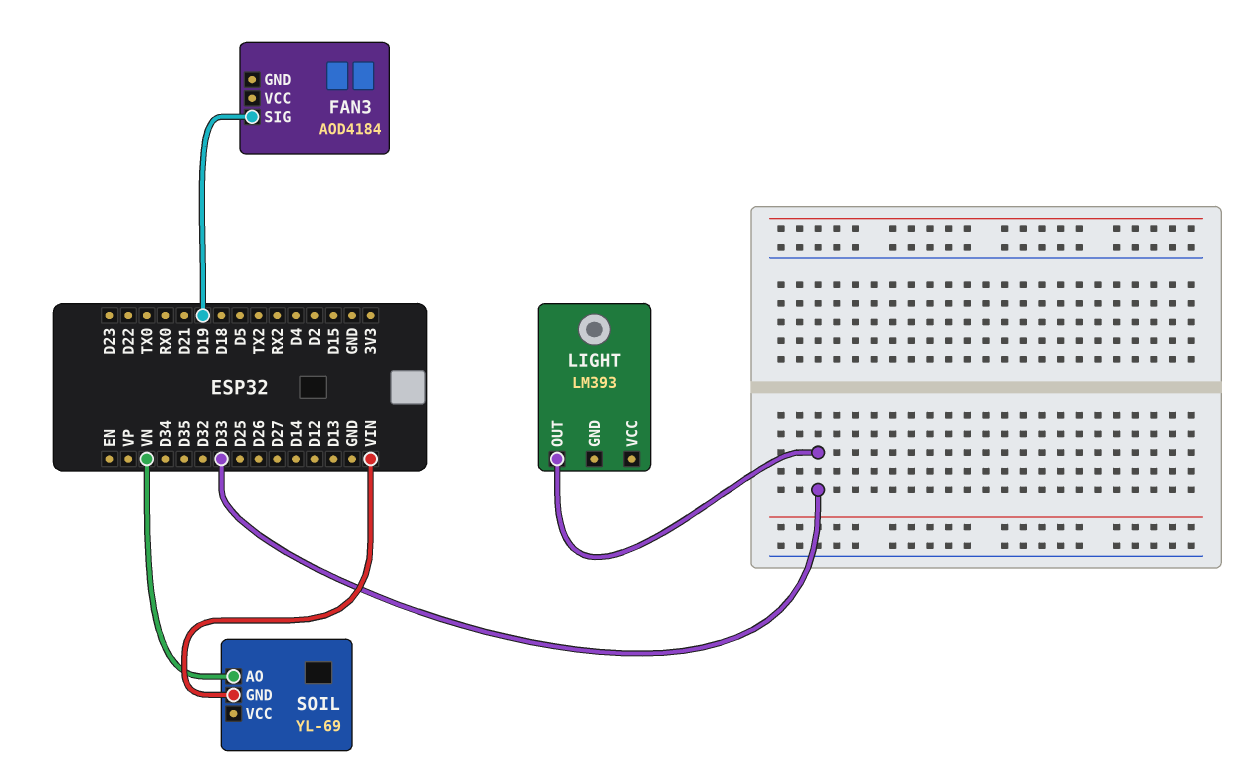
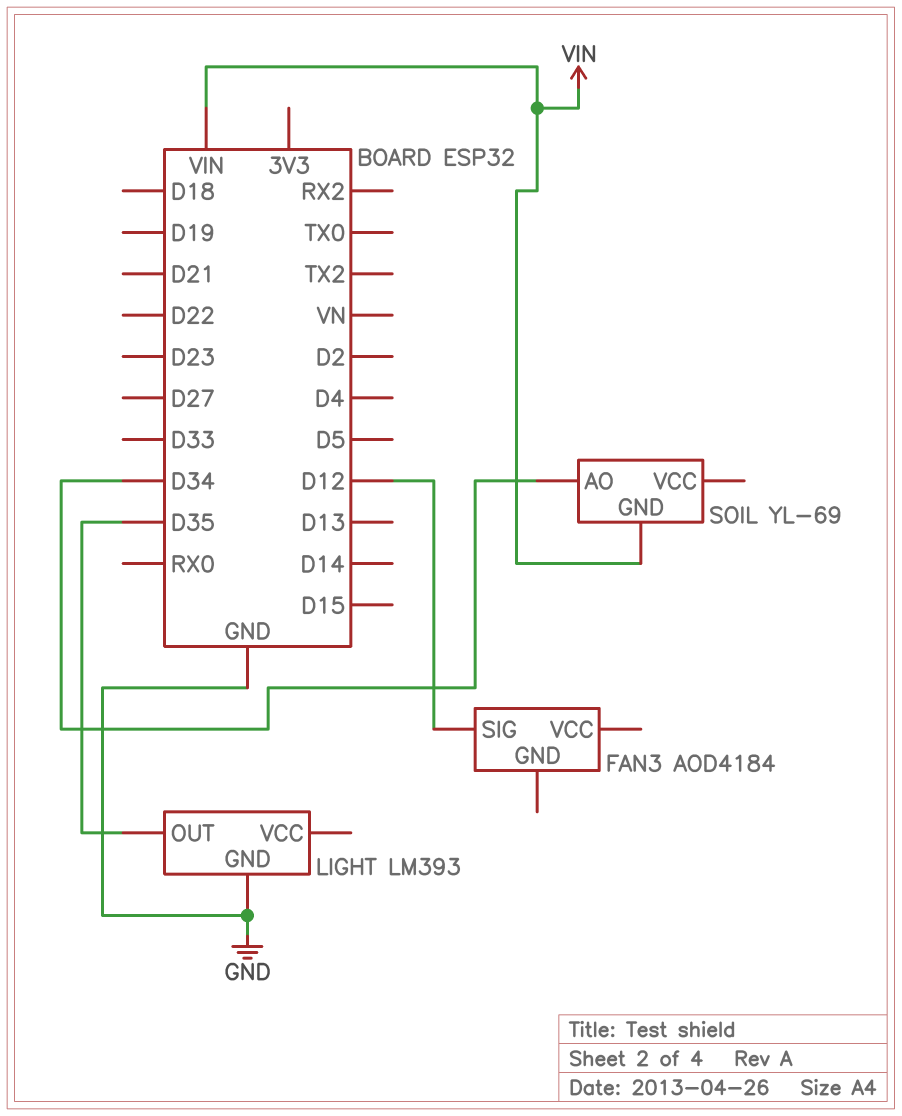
FAN3 pin SIG: D19 -> D12
LIGHT pin GND: none -> GND
LIGHT pin OUT: D33 -> D35
SOIL pin AO: VN -> D34

